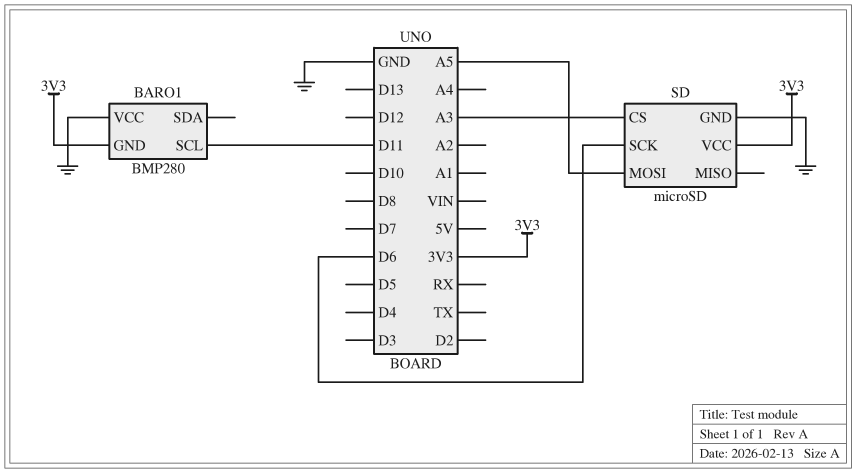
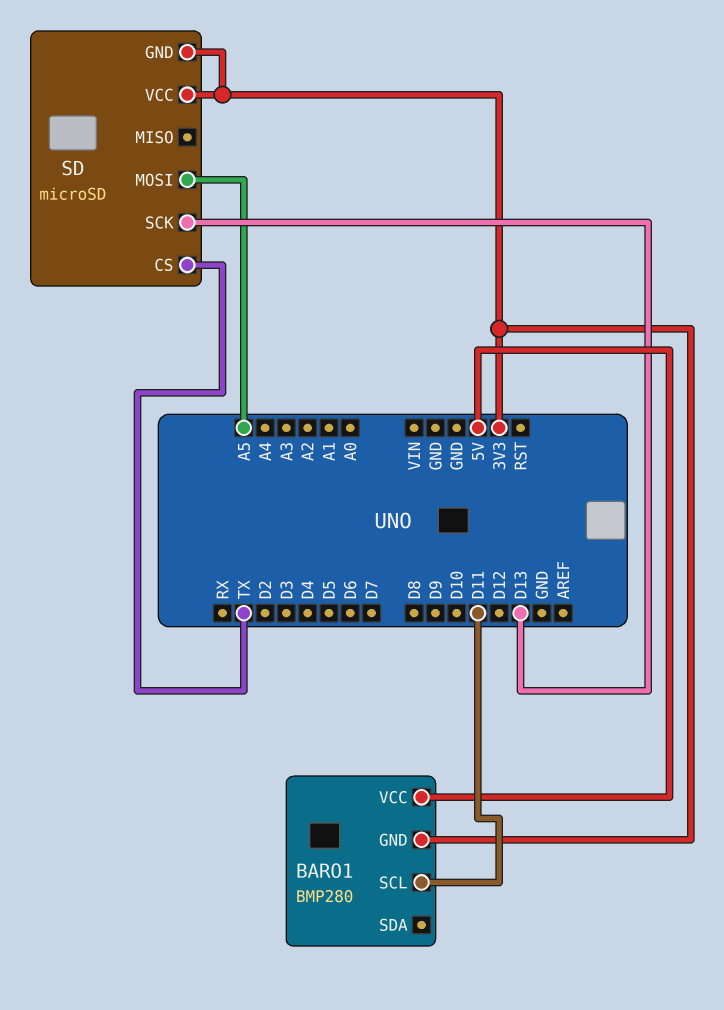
BARO1 pin VCC: GND -> 5V
SD pin CS: A3 -> TX
SD pin GND: GND -> 3V3
SD pin SCK: D6 -> D13

